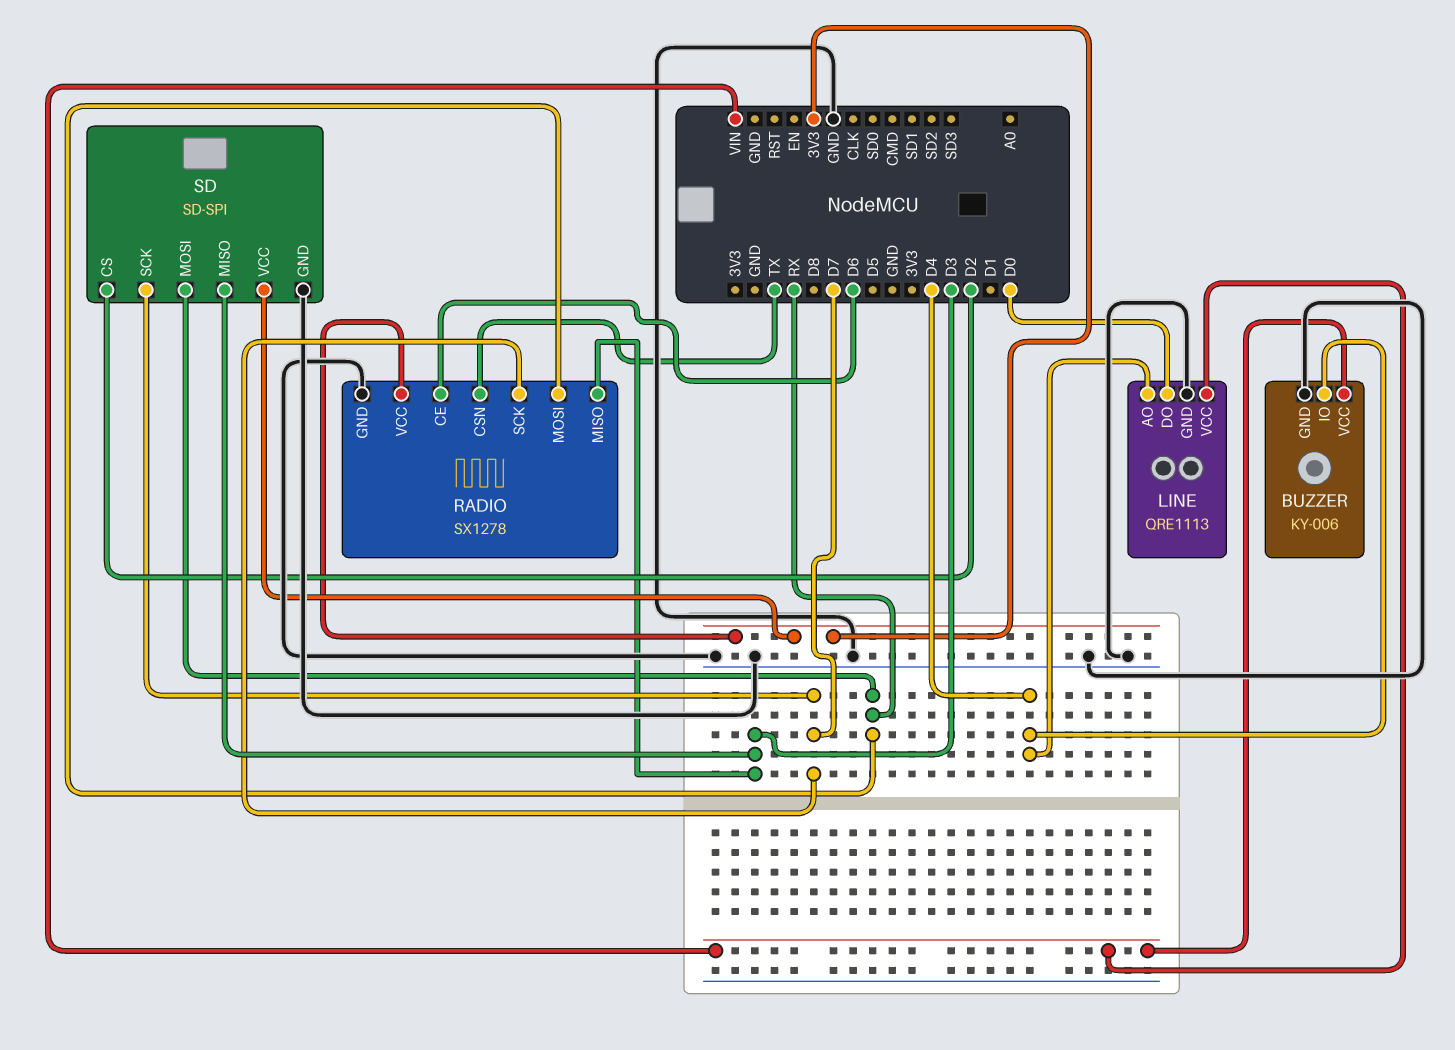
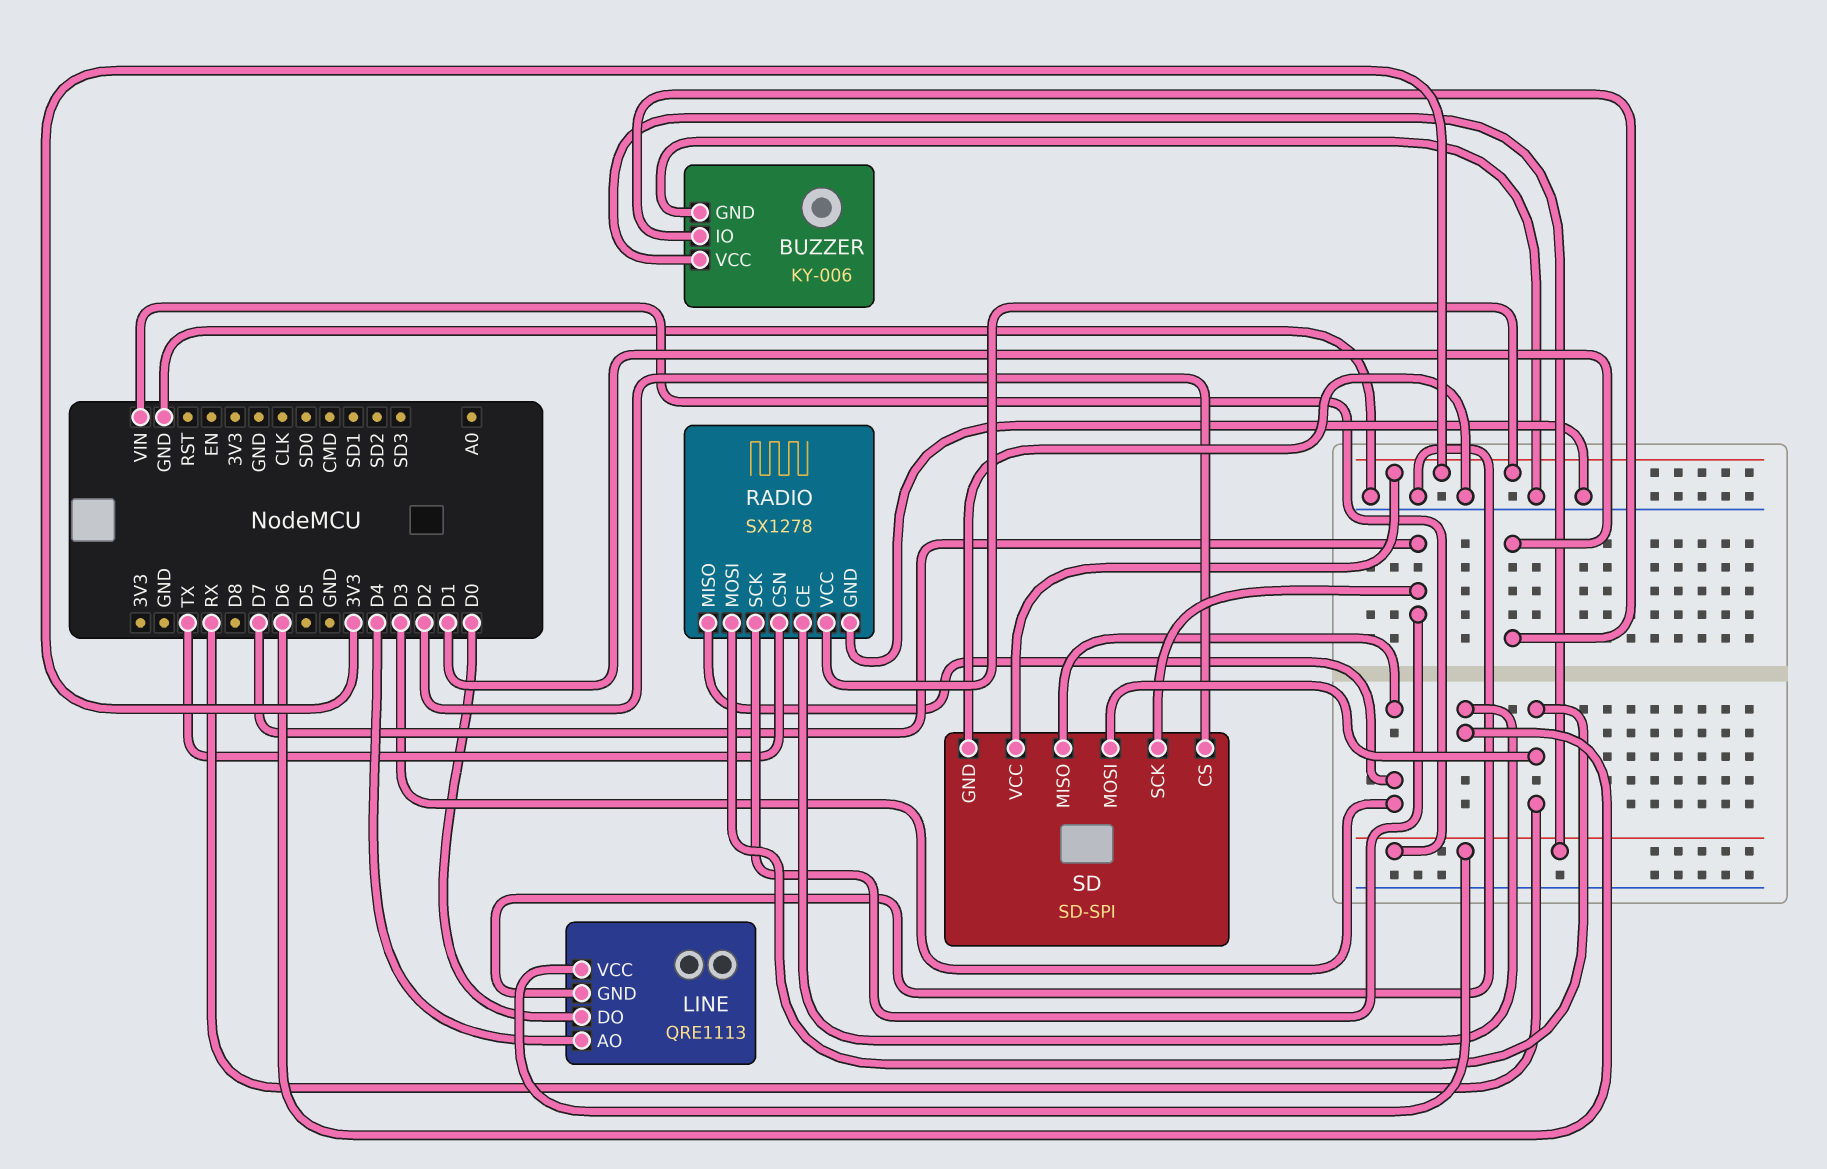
BUZZER pin IO: D4 -> D1

